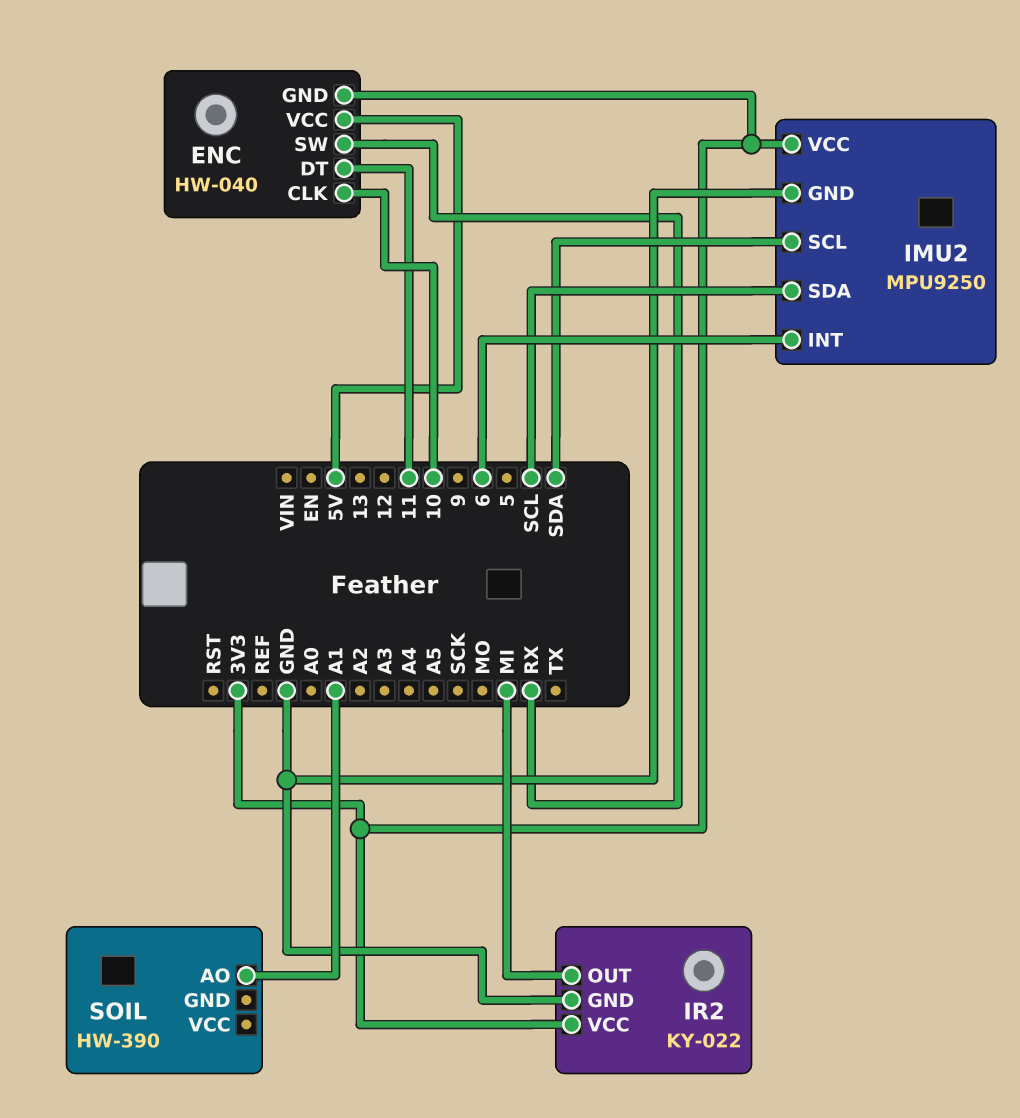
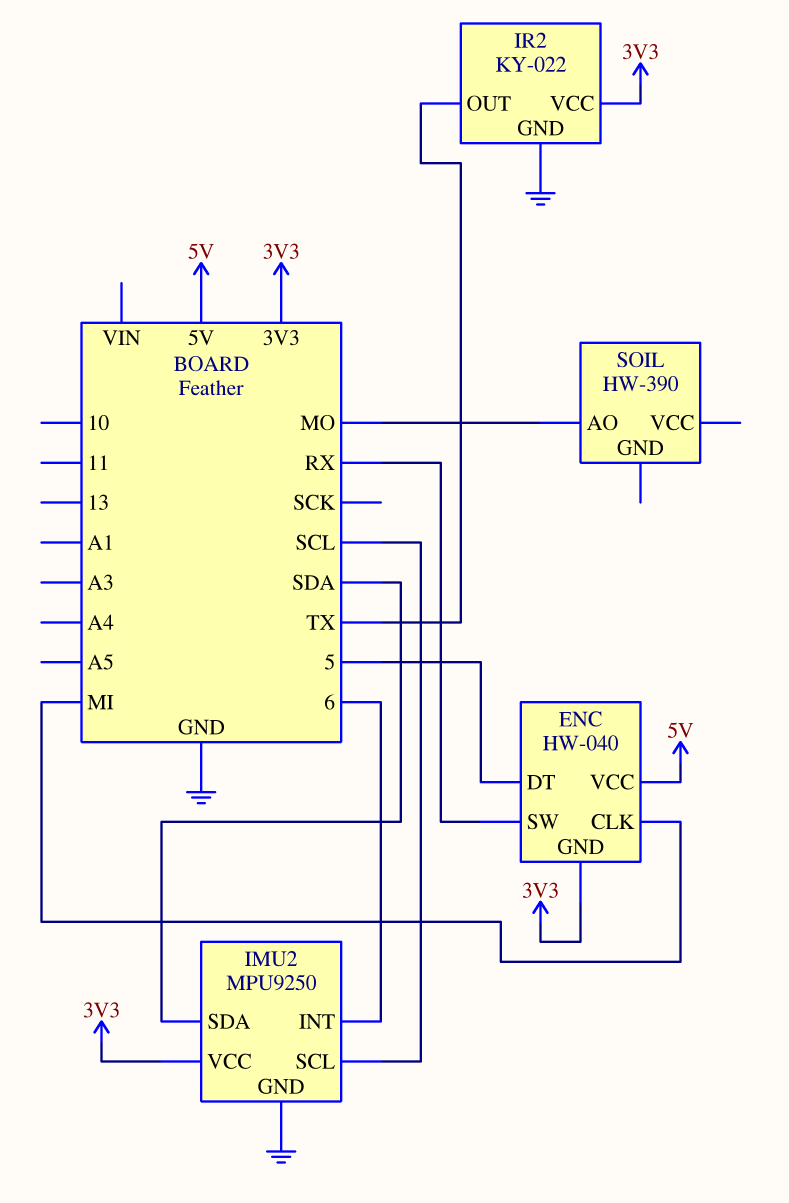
ENC pin CLK: 10 -> MI
ENC pin DT: 11 -> 5
IMU2 pin SCL: SDA -> SCL
IMU2 pin SDA: SCL -> SDA
IR2 pin OUT: MI -> TX
SOIL pin AO: A1 -> MO

